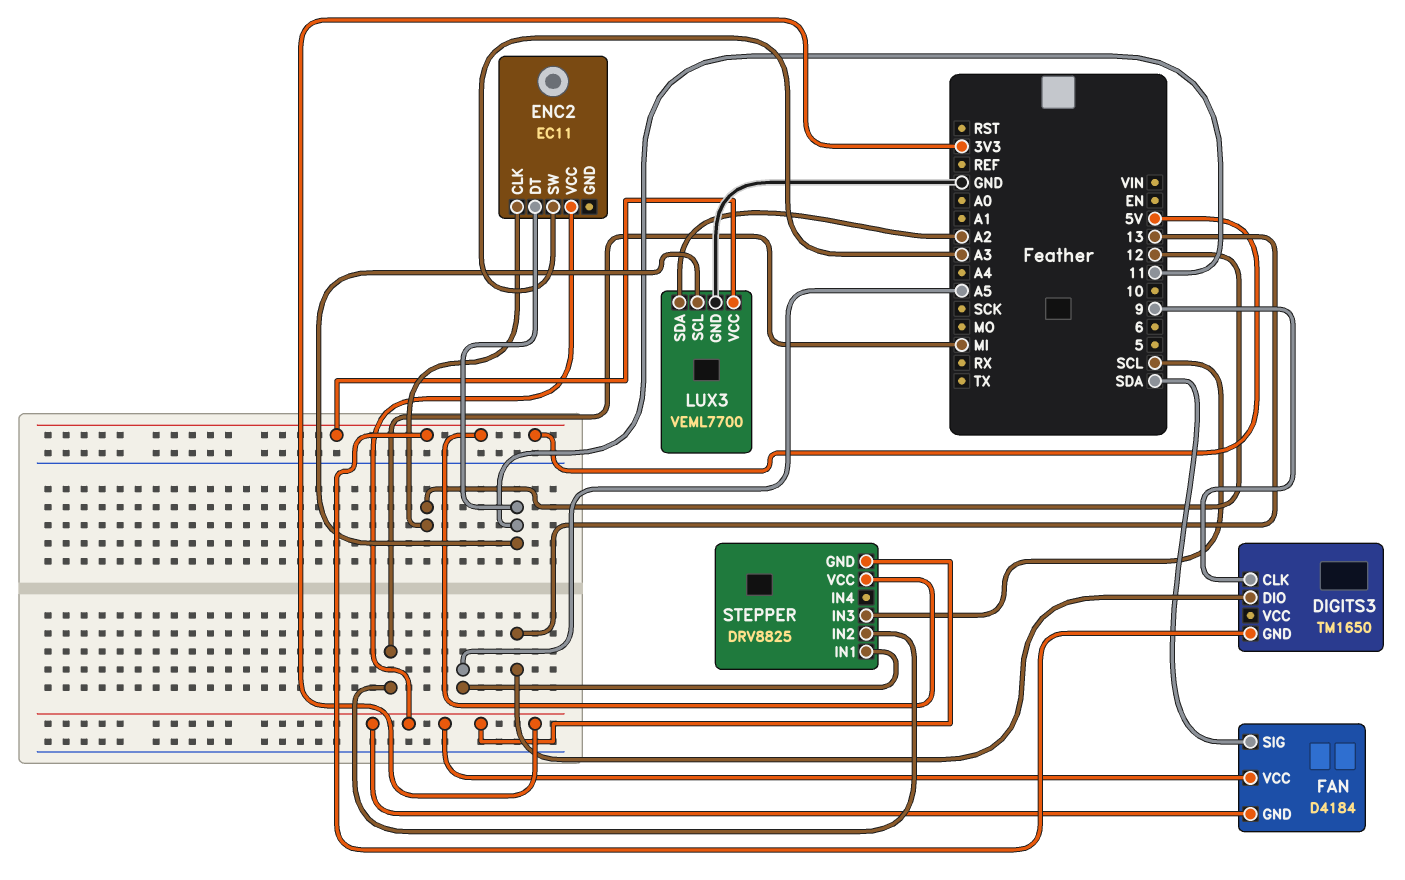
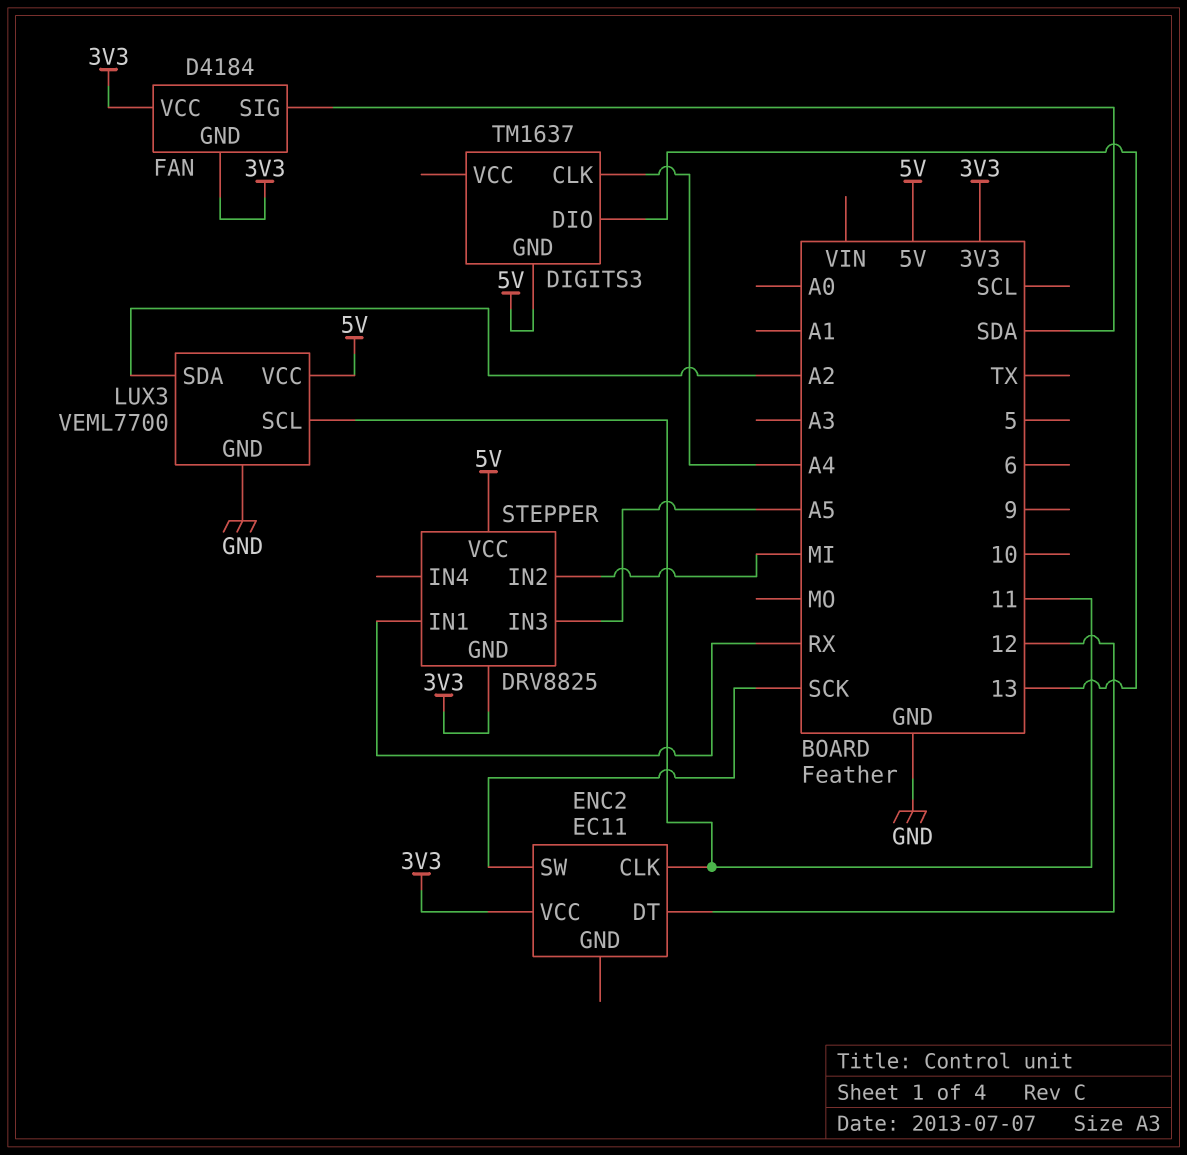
DIGITS3: TM1650 -> TM1637
DIGITS3 pin CLK: 9 -> A4
ENC2 pin CLK: 12 -> 11
ENC2 pin DT: 11 -> 12
ENC2 pin SW: A3 -> SCK
STEPPER pin IN1: A5 -> RX
STEPPER pin IN3: SCL -> A5

